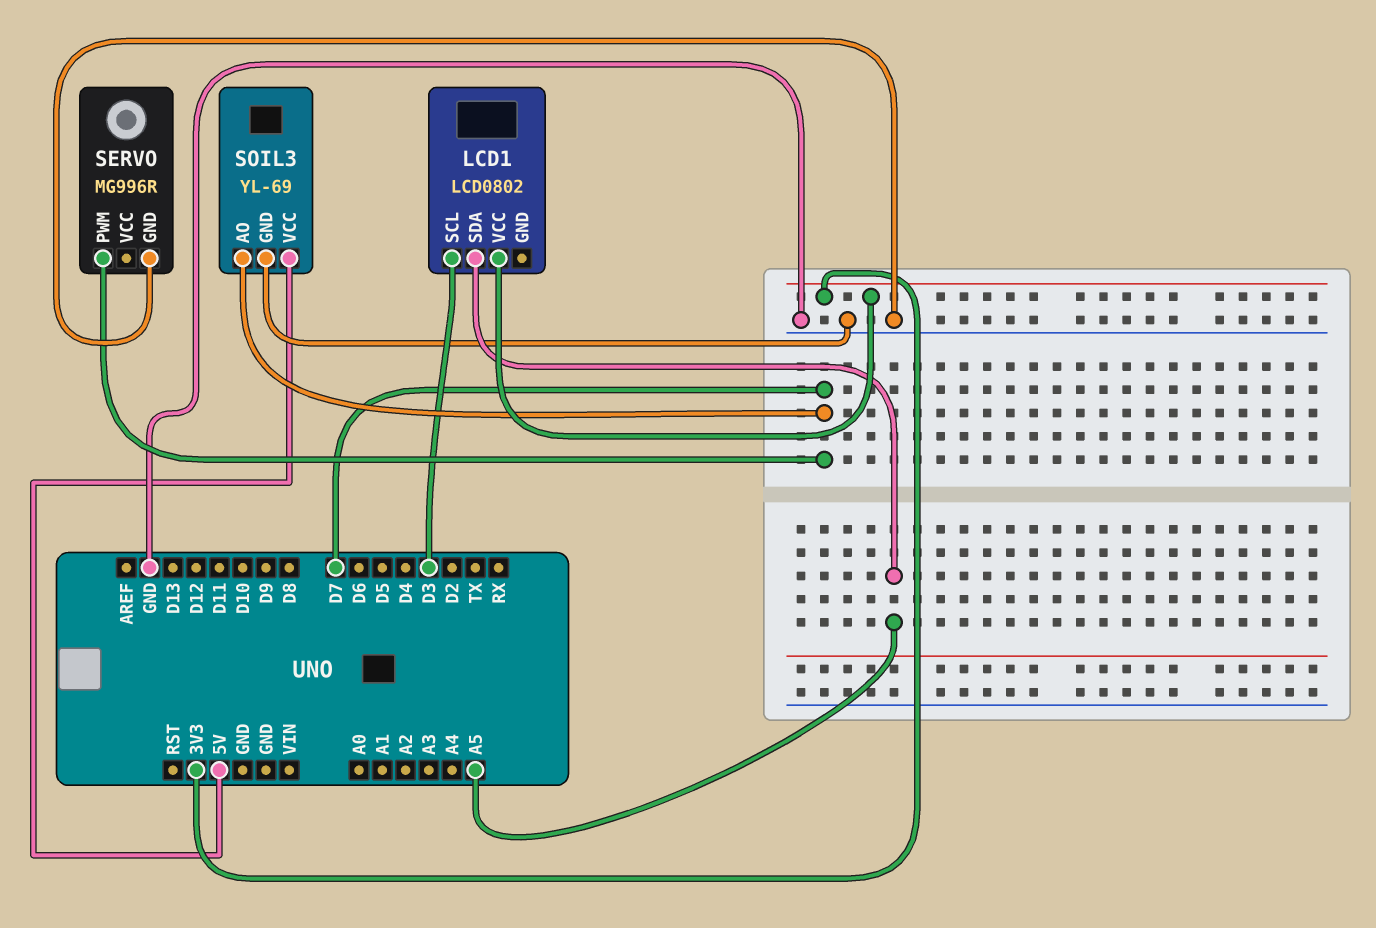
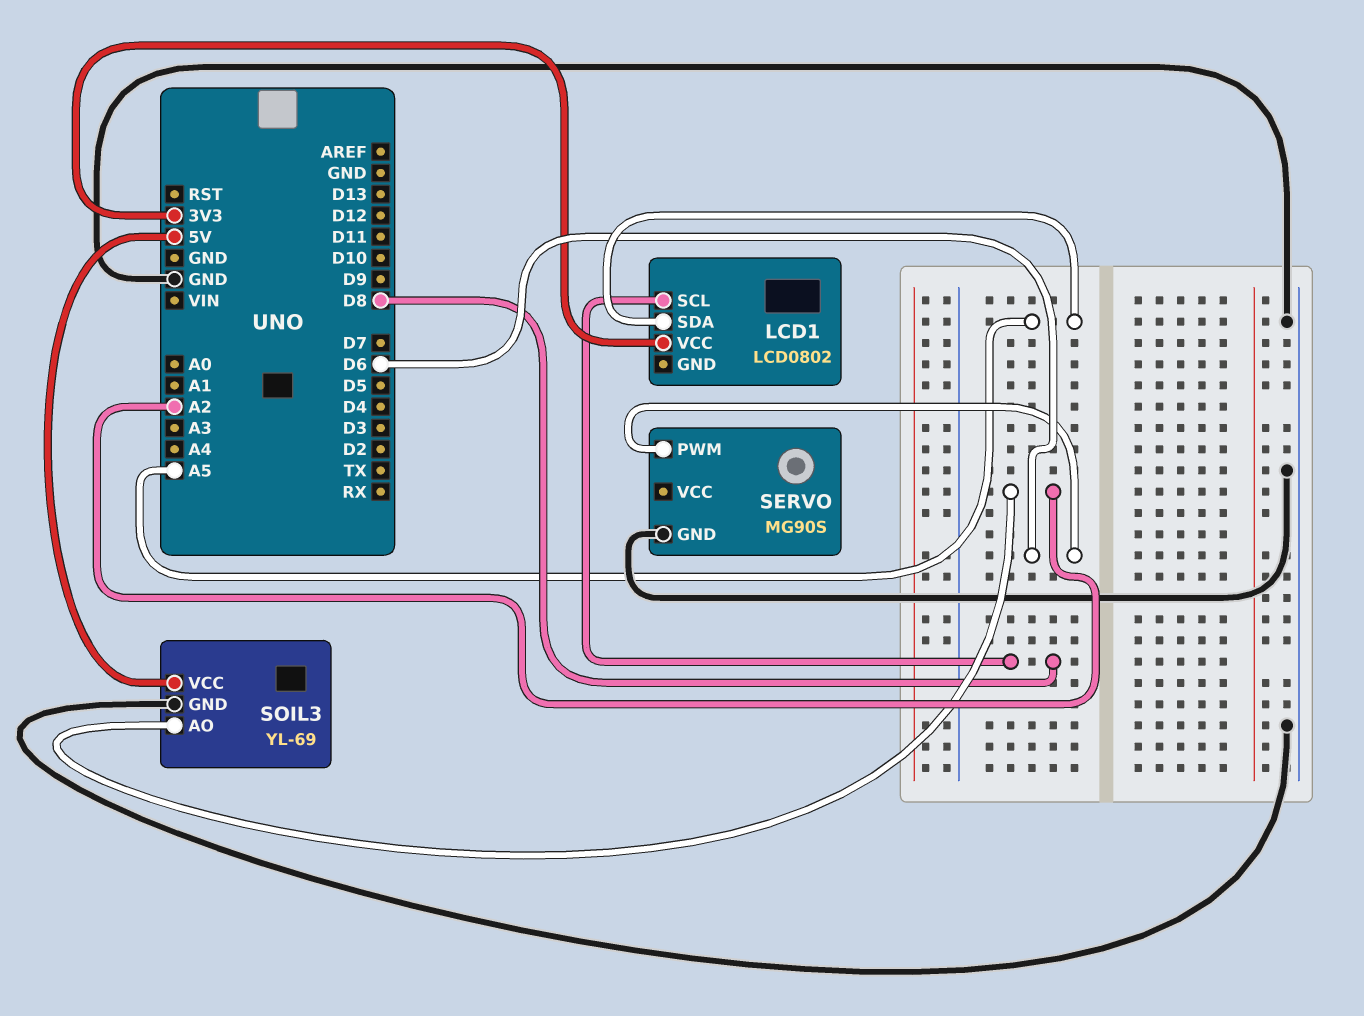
LCD1 pin SCL: D3 -> D8
SERVO: MG996R -> MG90S
SERVO pin PWM: D7 -> D6
SOIL3 pin AO: D7 -> A2

